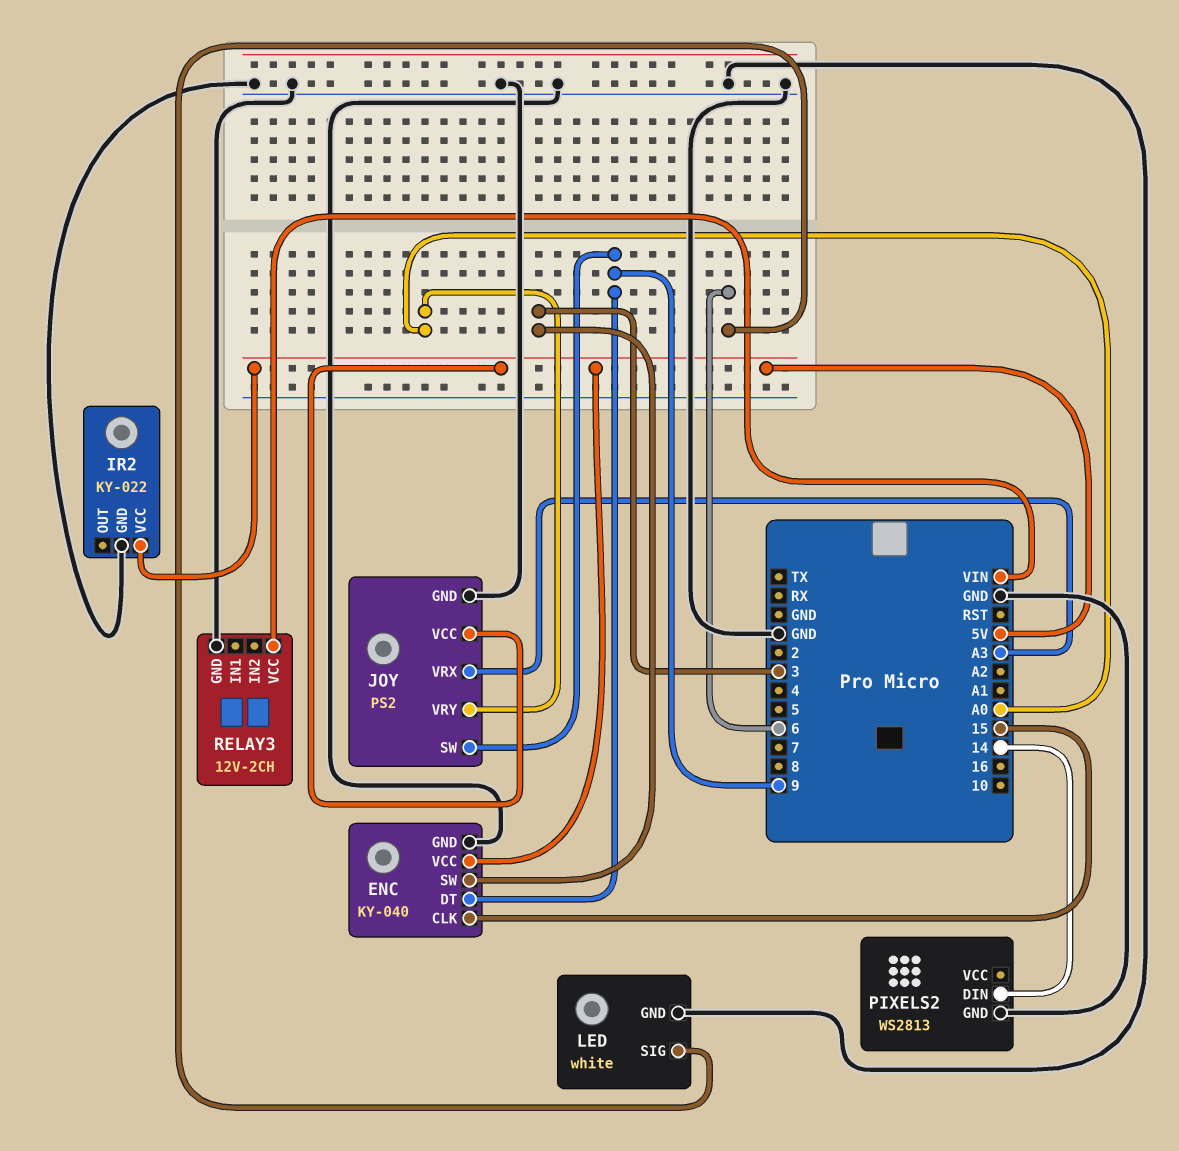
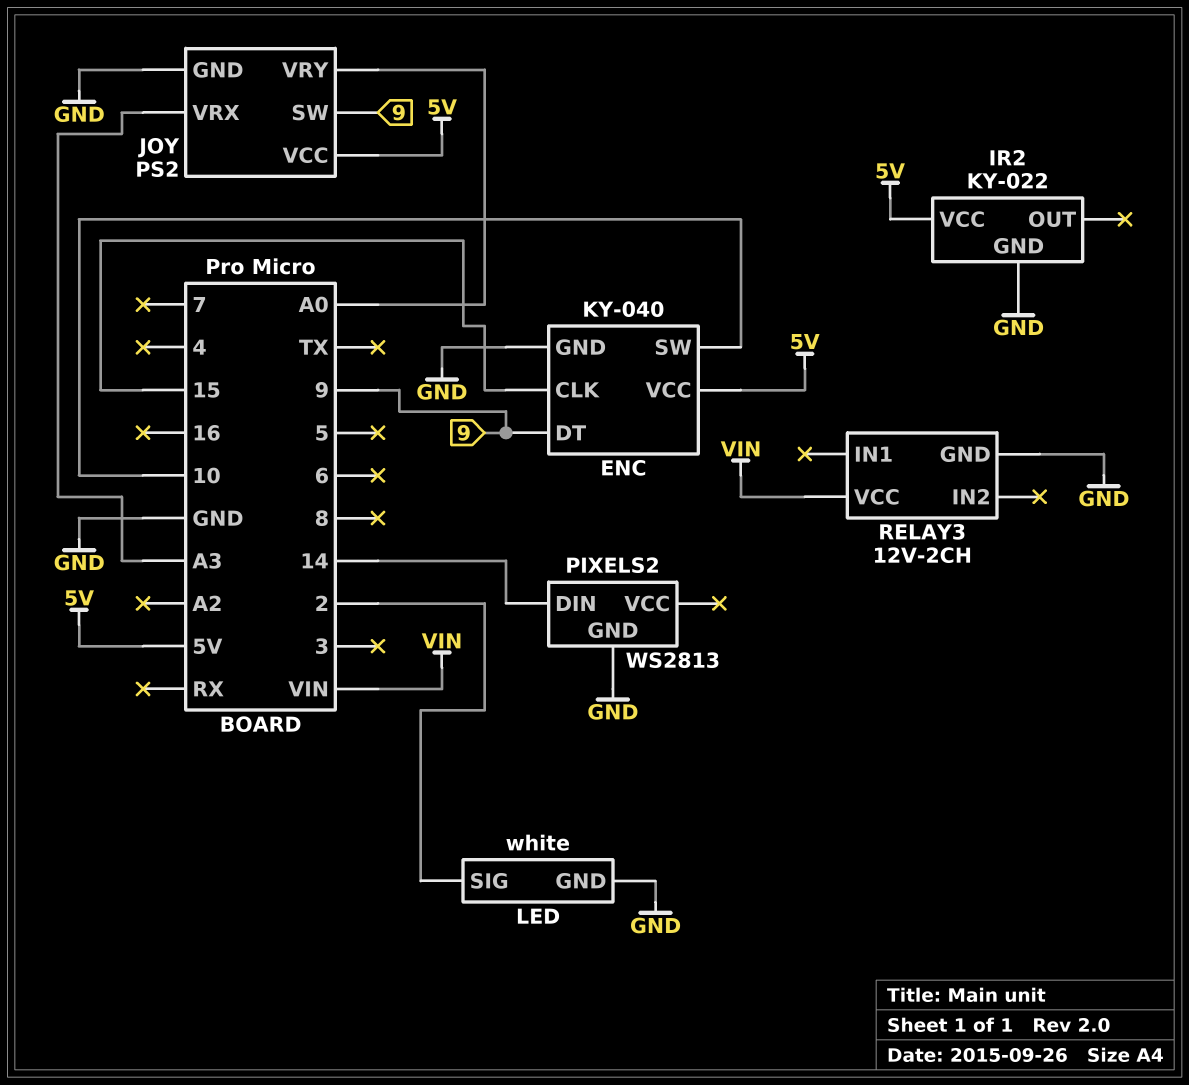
ENC pin SW: 3 -> 10
LED pin SIG: 6 -> 2

